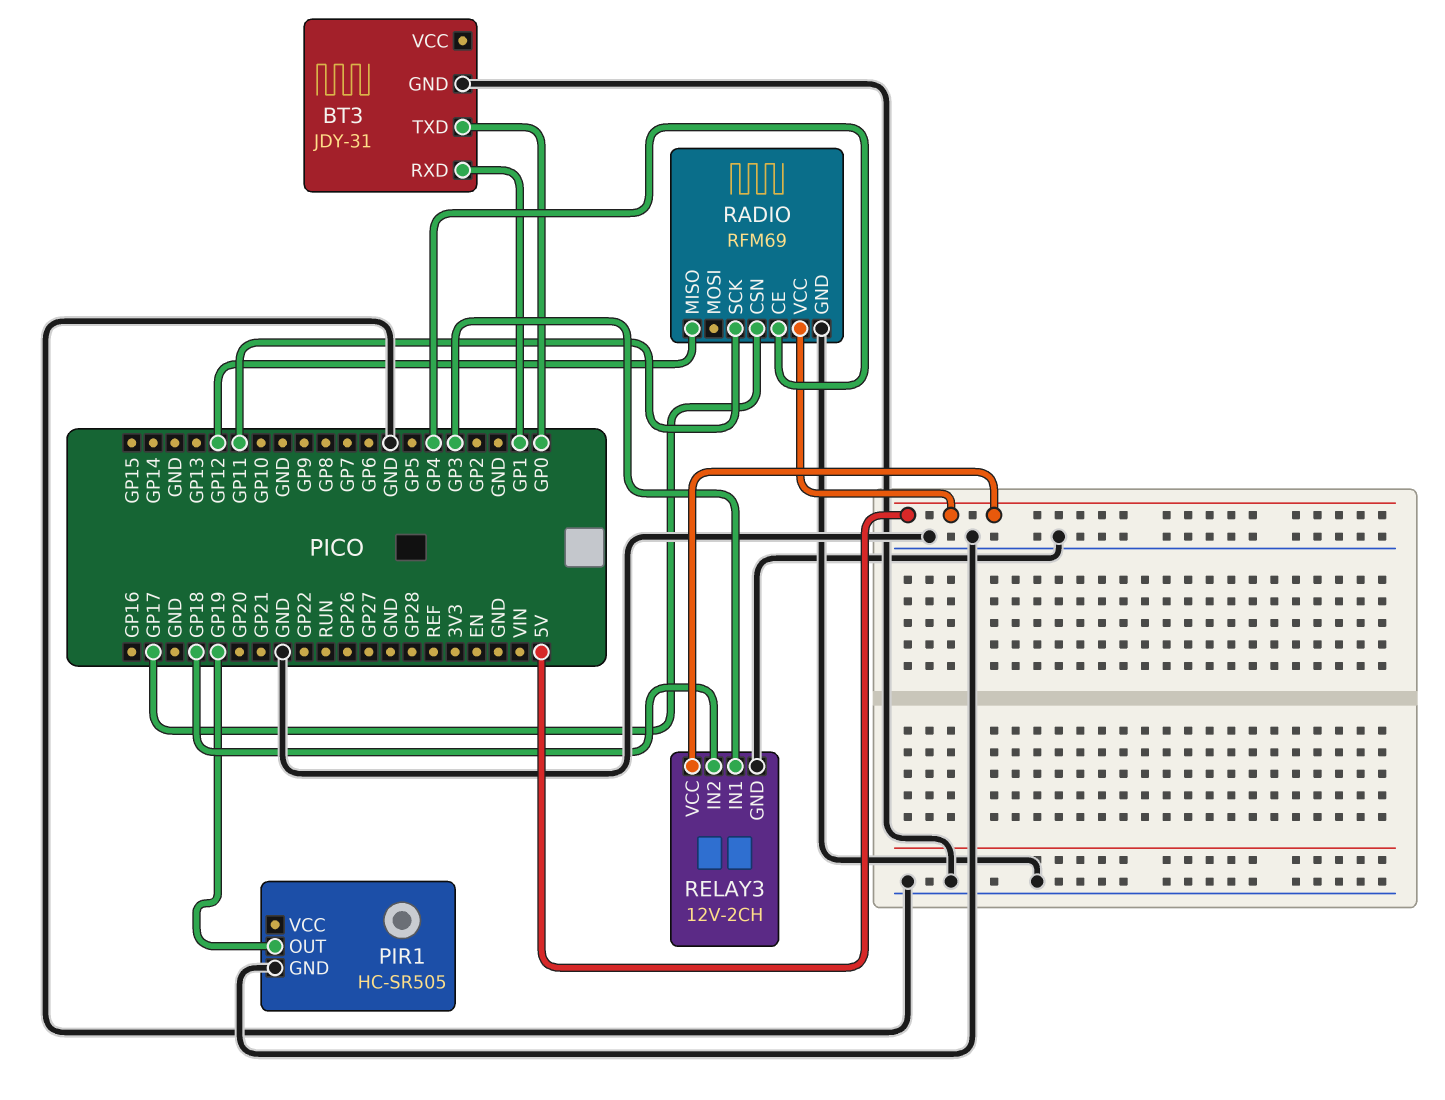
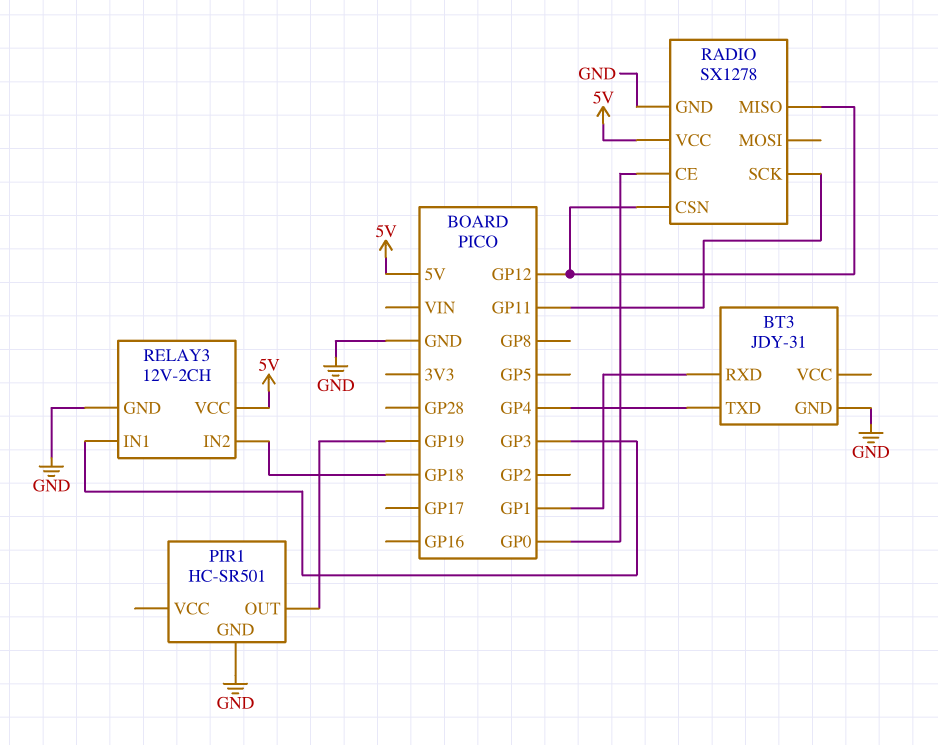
BT3 pin TXD: GP0 -> GP4
PIR1: HC-SR505 -> HC-SR501
RADIO: RFM69 -> SX1278
RADIO pin CE: GP4 -> GP0
RADIO pin CSN: GP17 -> GP12

